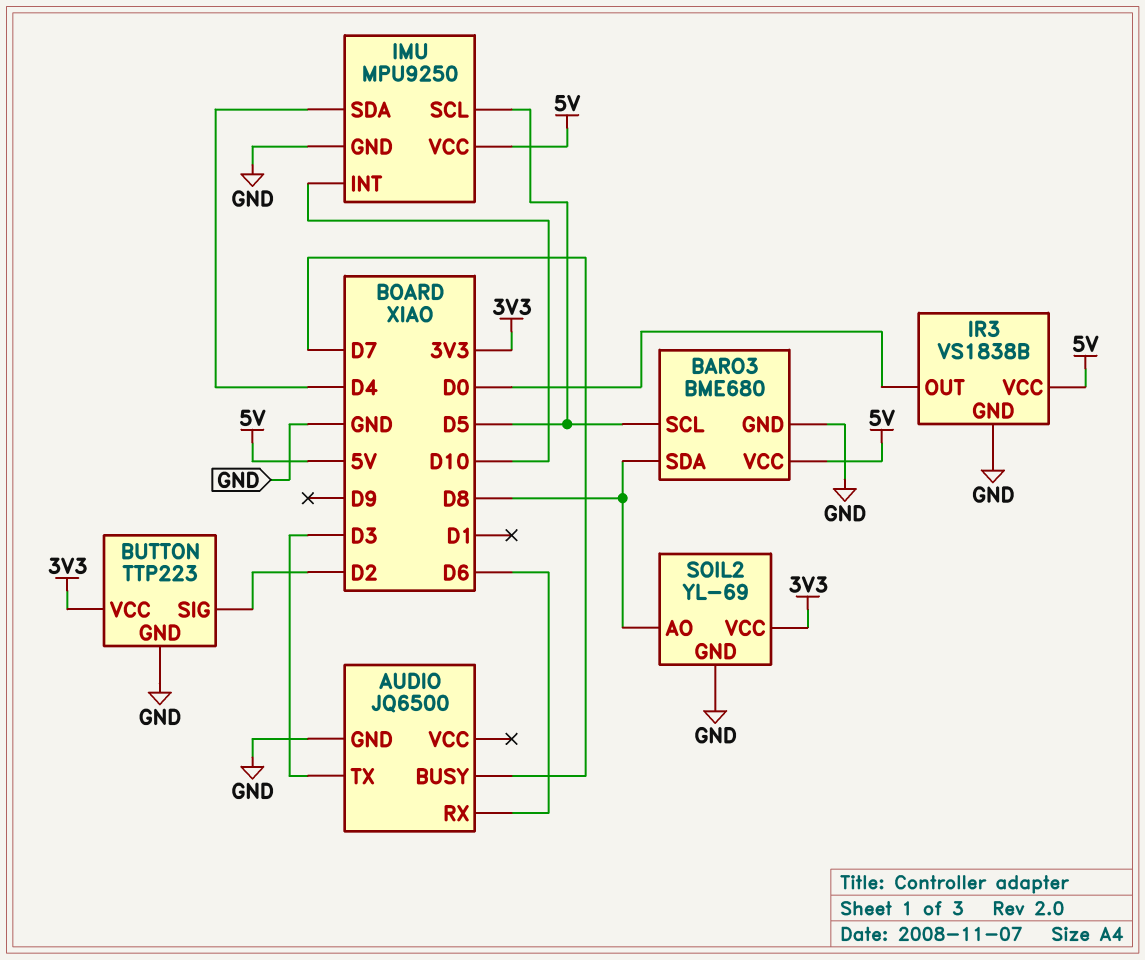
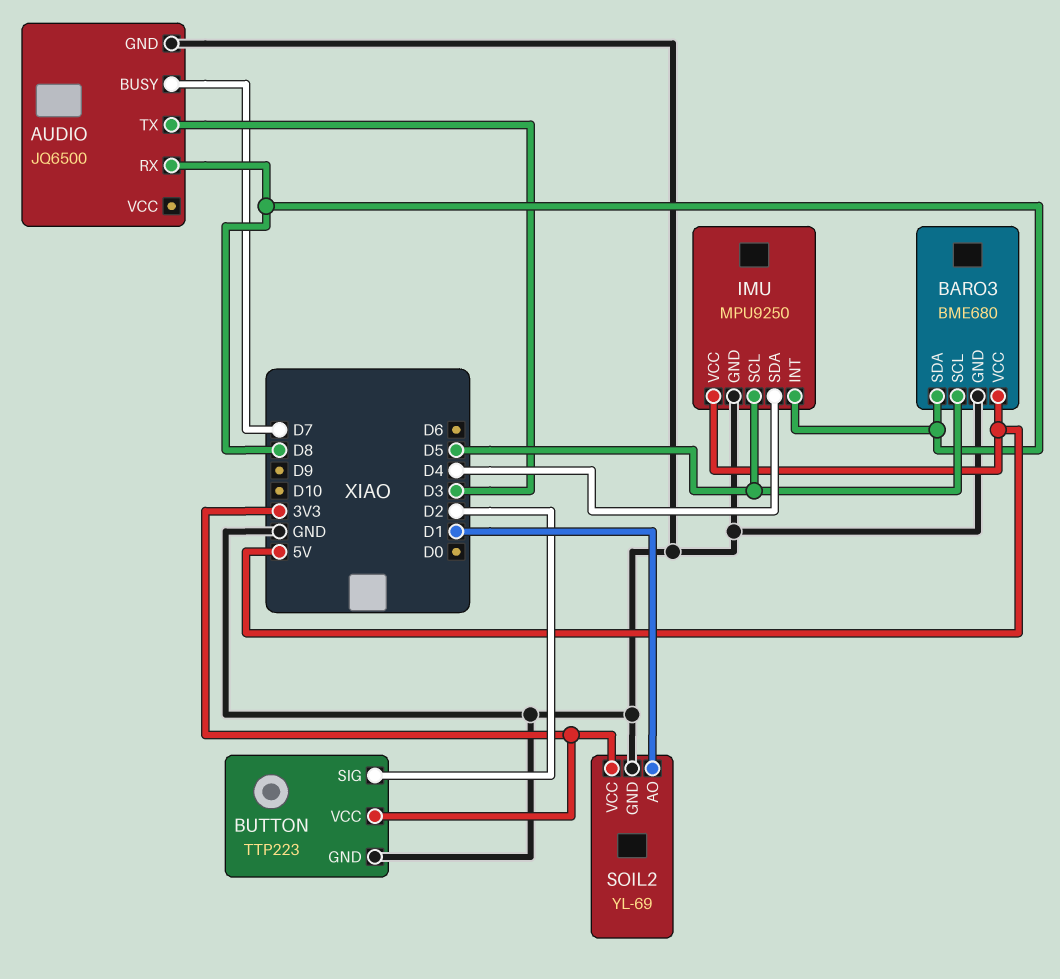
AUDIO pin RX: D6 -> D8
IMU pin INT: D10 -> D8
IR3: VS1838B -> none
IR3 pin GND: GND -> none
IR3 pin OUT: D0 -> none
IR3 pin VCC: 5V -> none
SOIL2 pin AO: D8 -> D1

